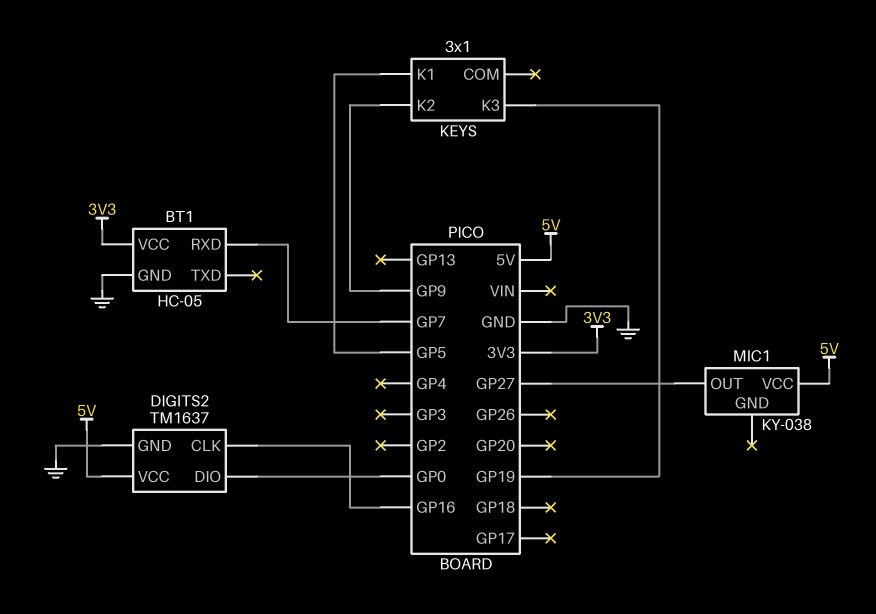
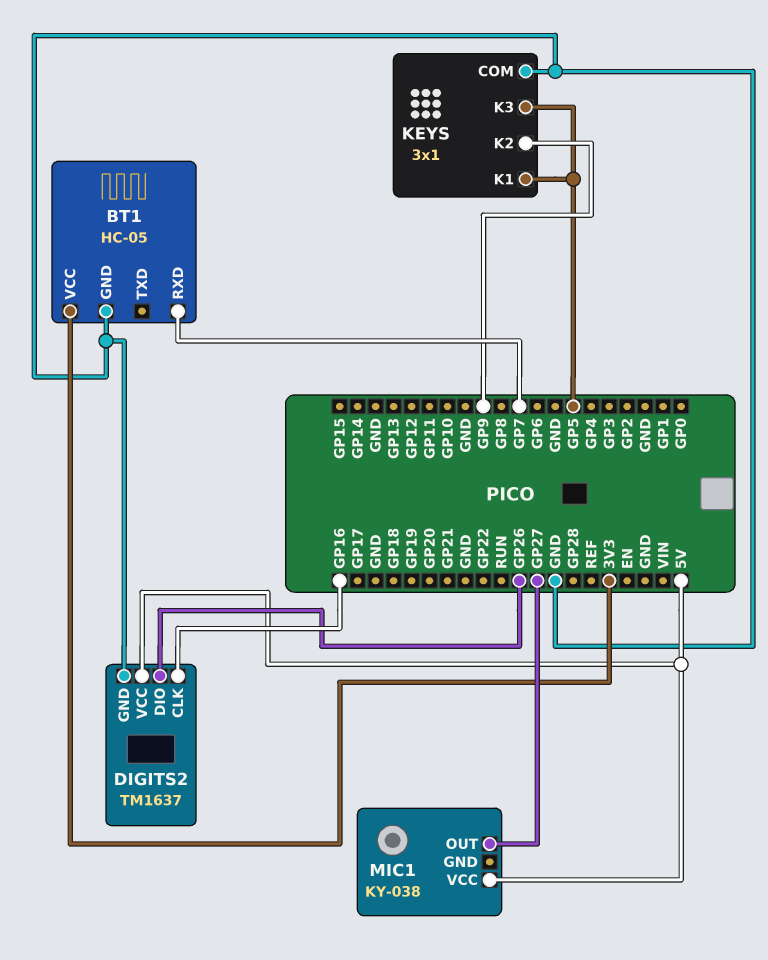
DIGITS2 pin DIO: GP0 -> GP26
KEYS pin COM: none -> GND
KEYS pin K3: GP19 -> GP5

